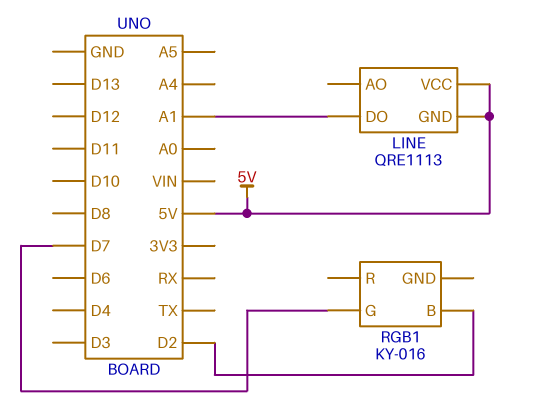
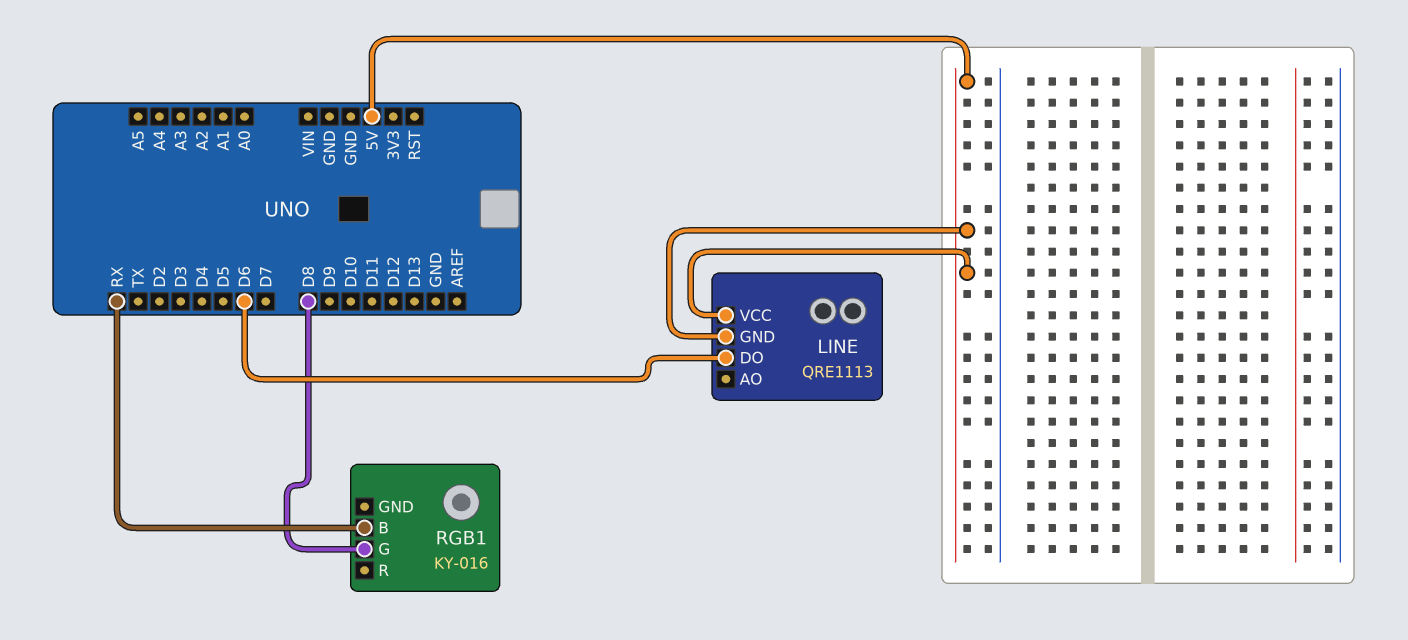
LINE pin DO: A1 -> D6
RGB1 pin B: D2 -> RX
RGB1 pin G: D7 -> D8

